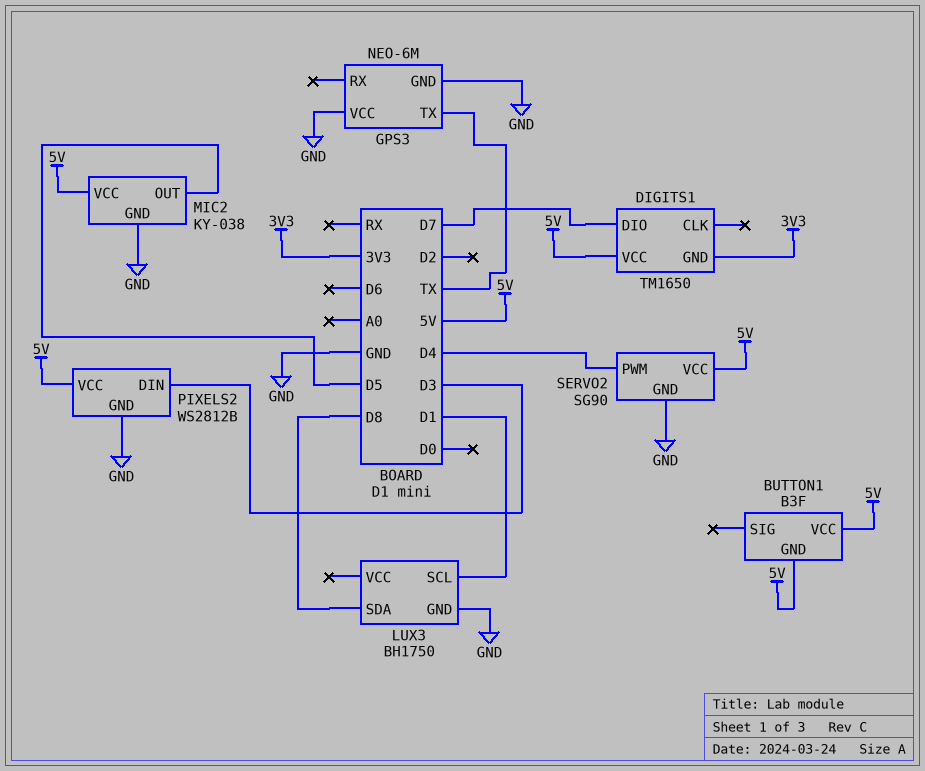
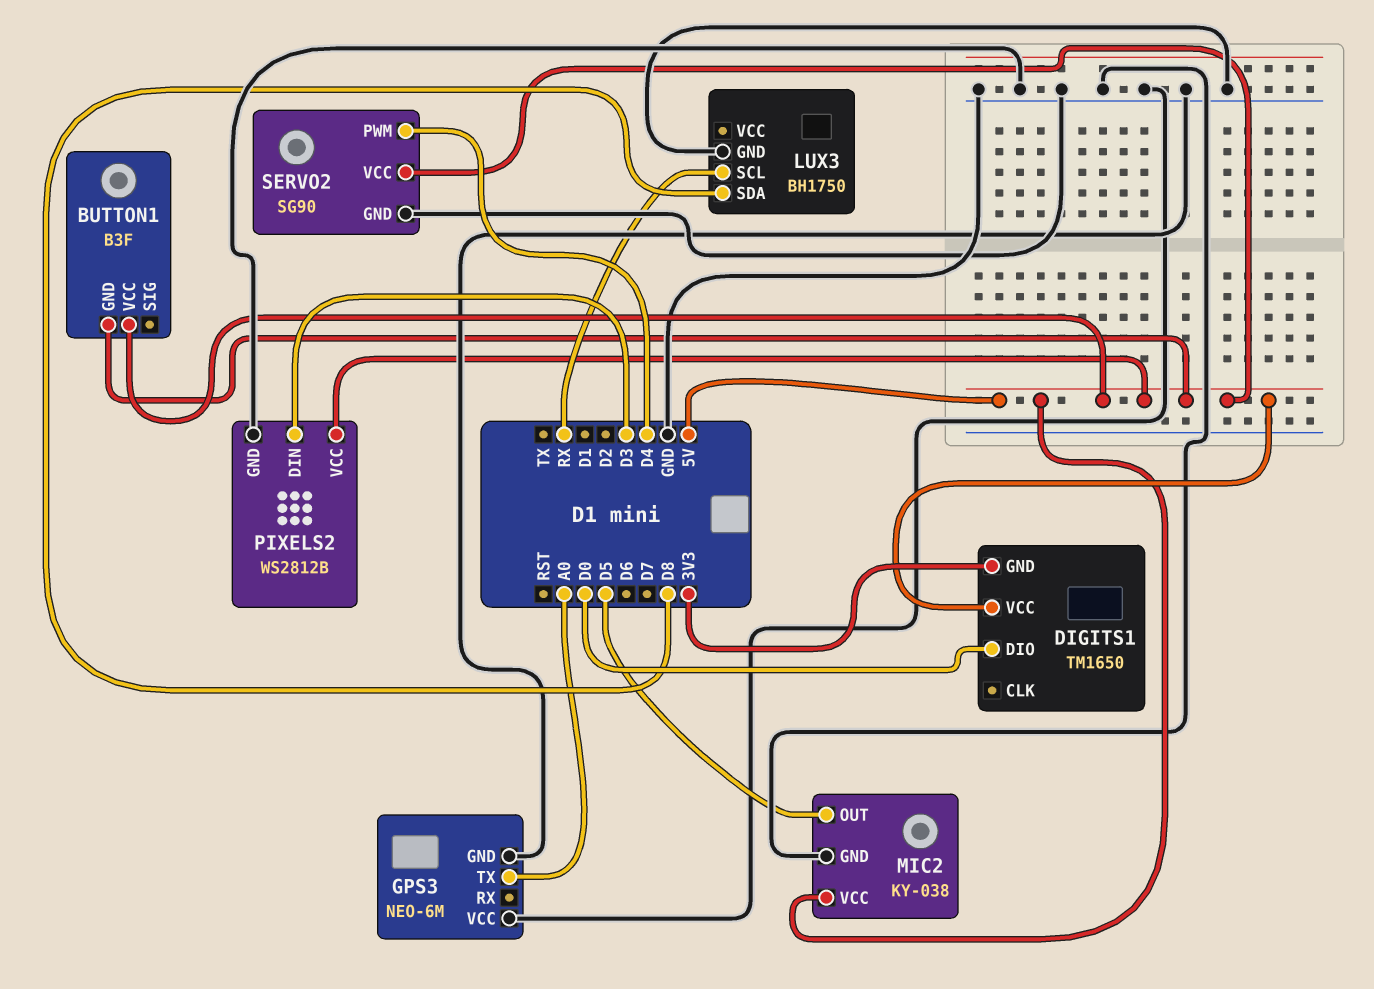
DIGITS1 pin DIO: D7 -> D0
GPS3 pin TX: TX -> A0
LUX3 pin SCL: D1 -> RX

